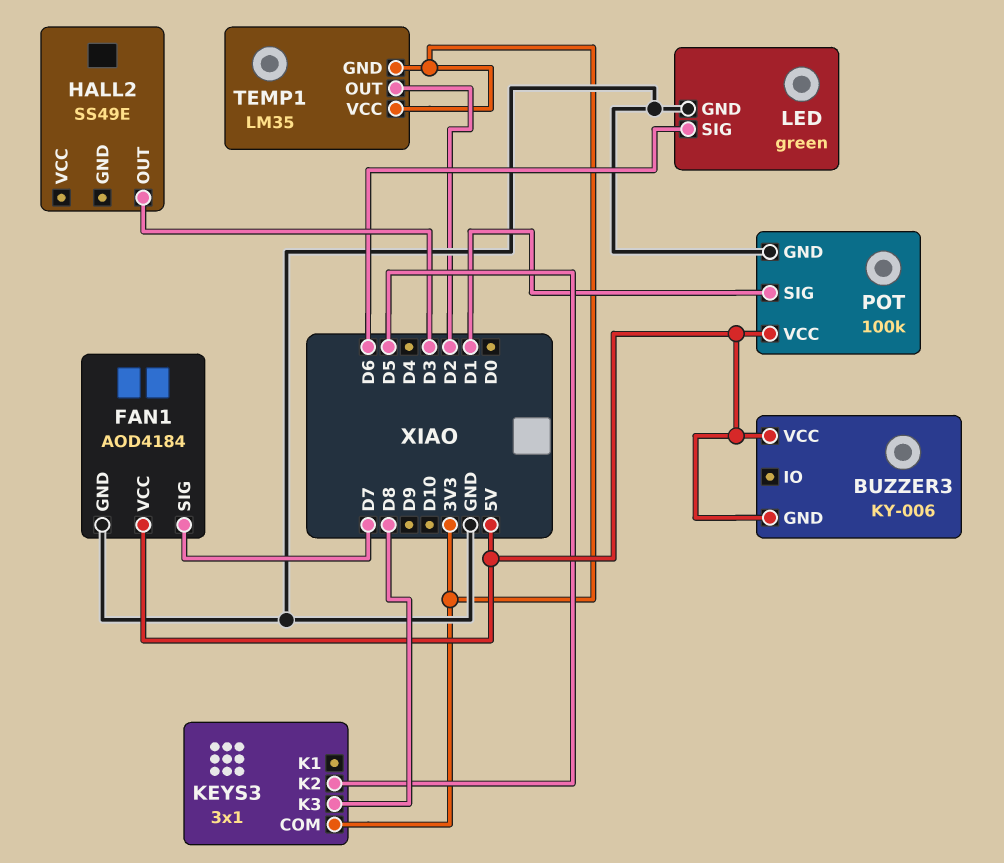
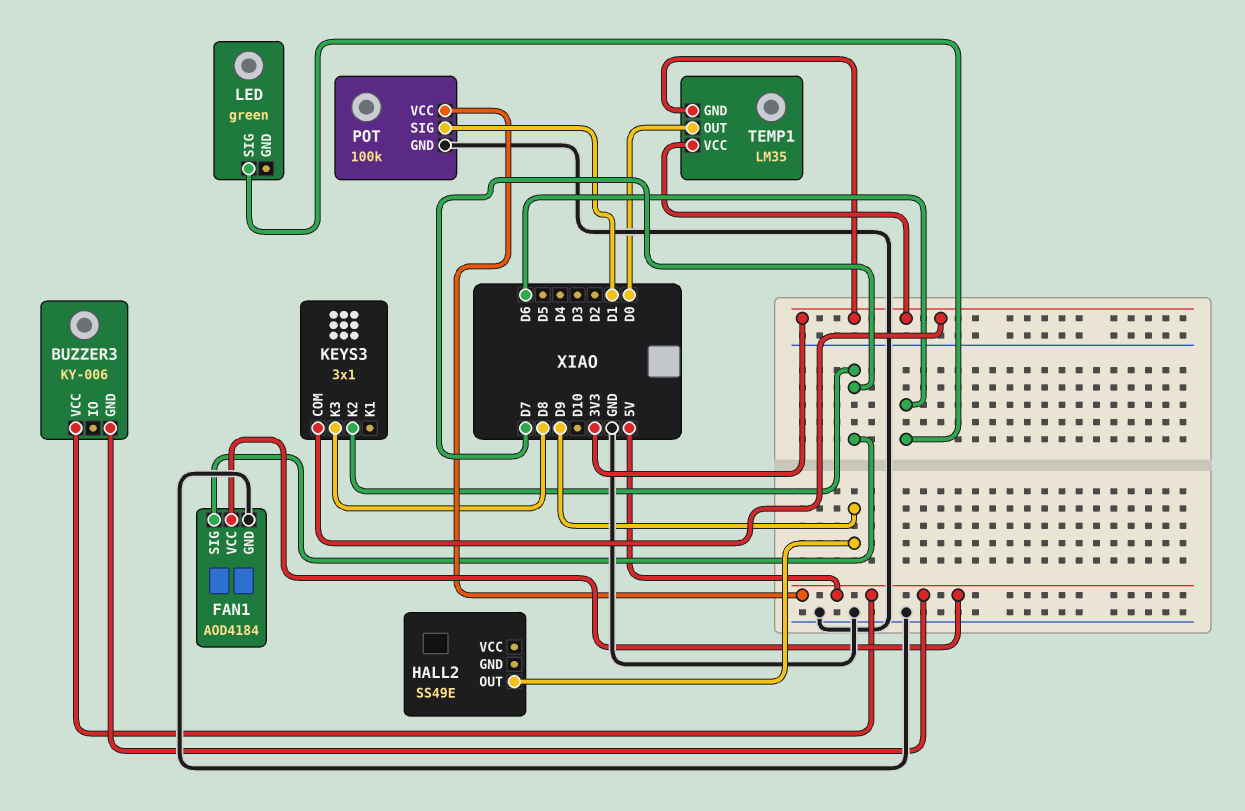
HALL2 pin OUT: D3 -> D9
KEYS3 pin K2: D5 -> D7
LED pin GND: GND -> none
TEMP1 pin OUT: D2 -> D0

